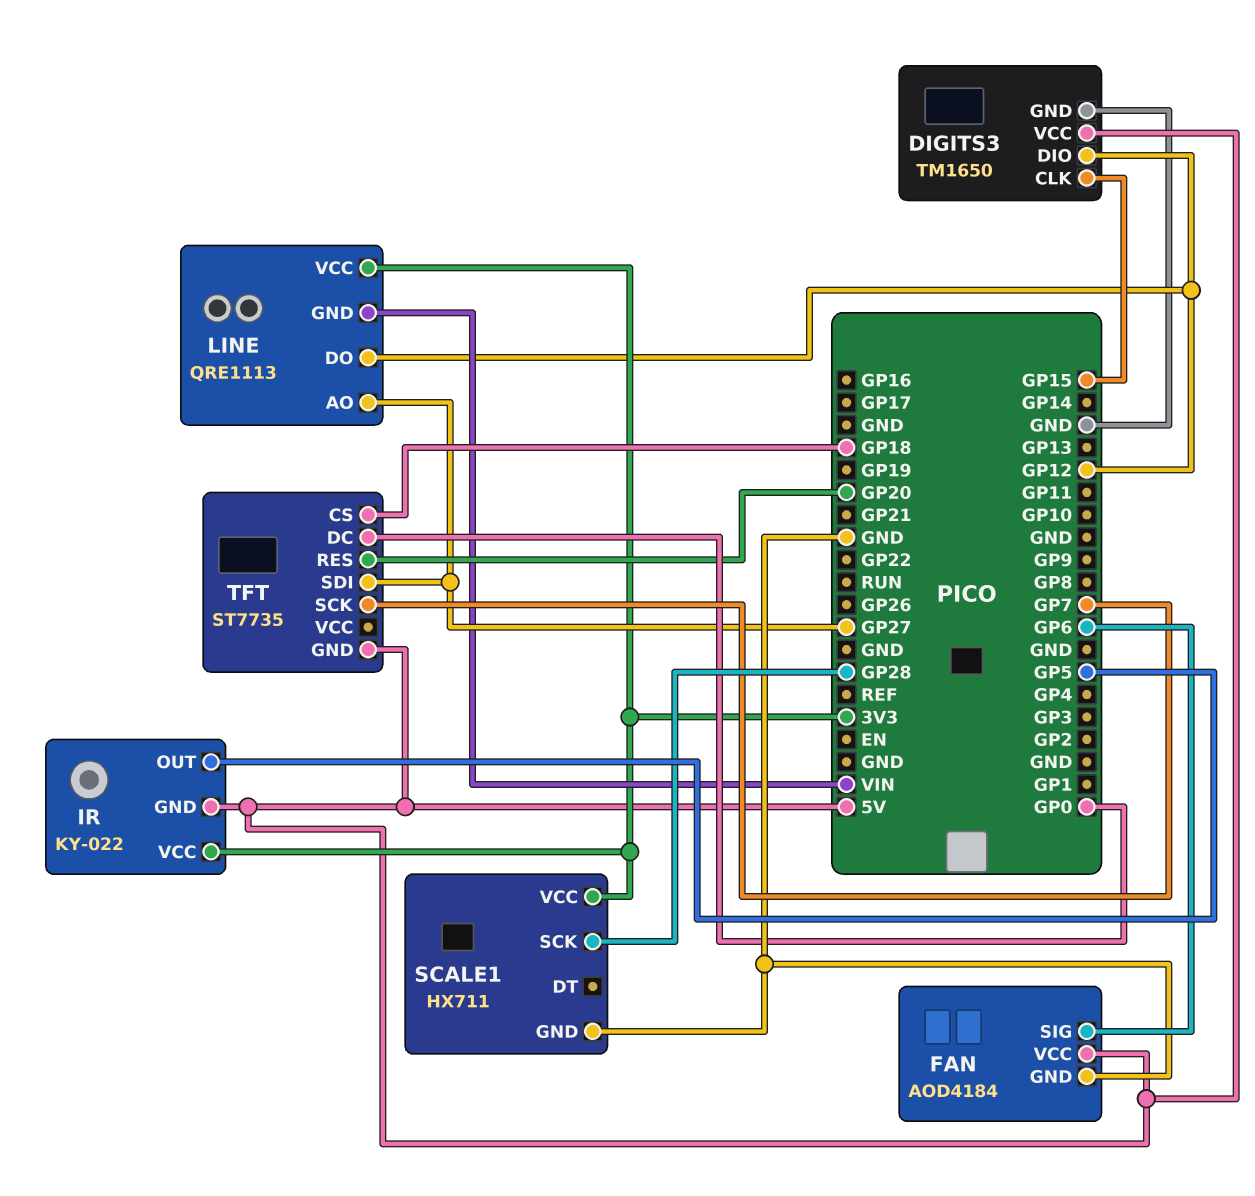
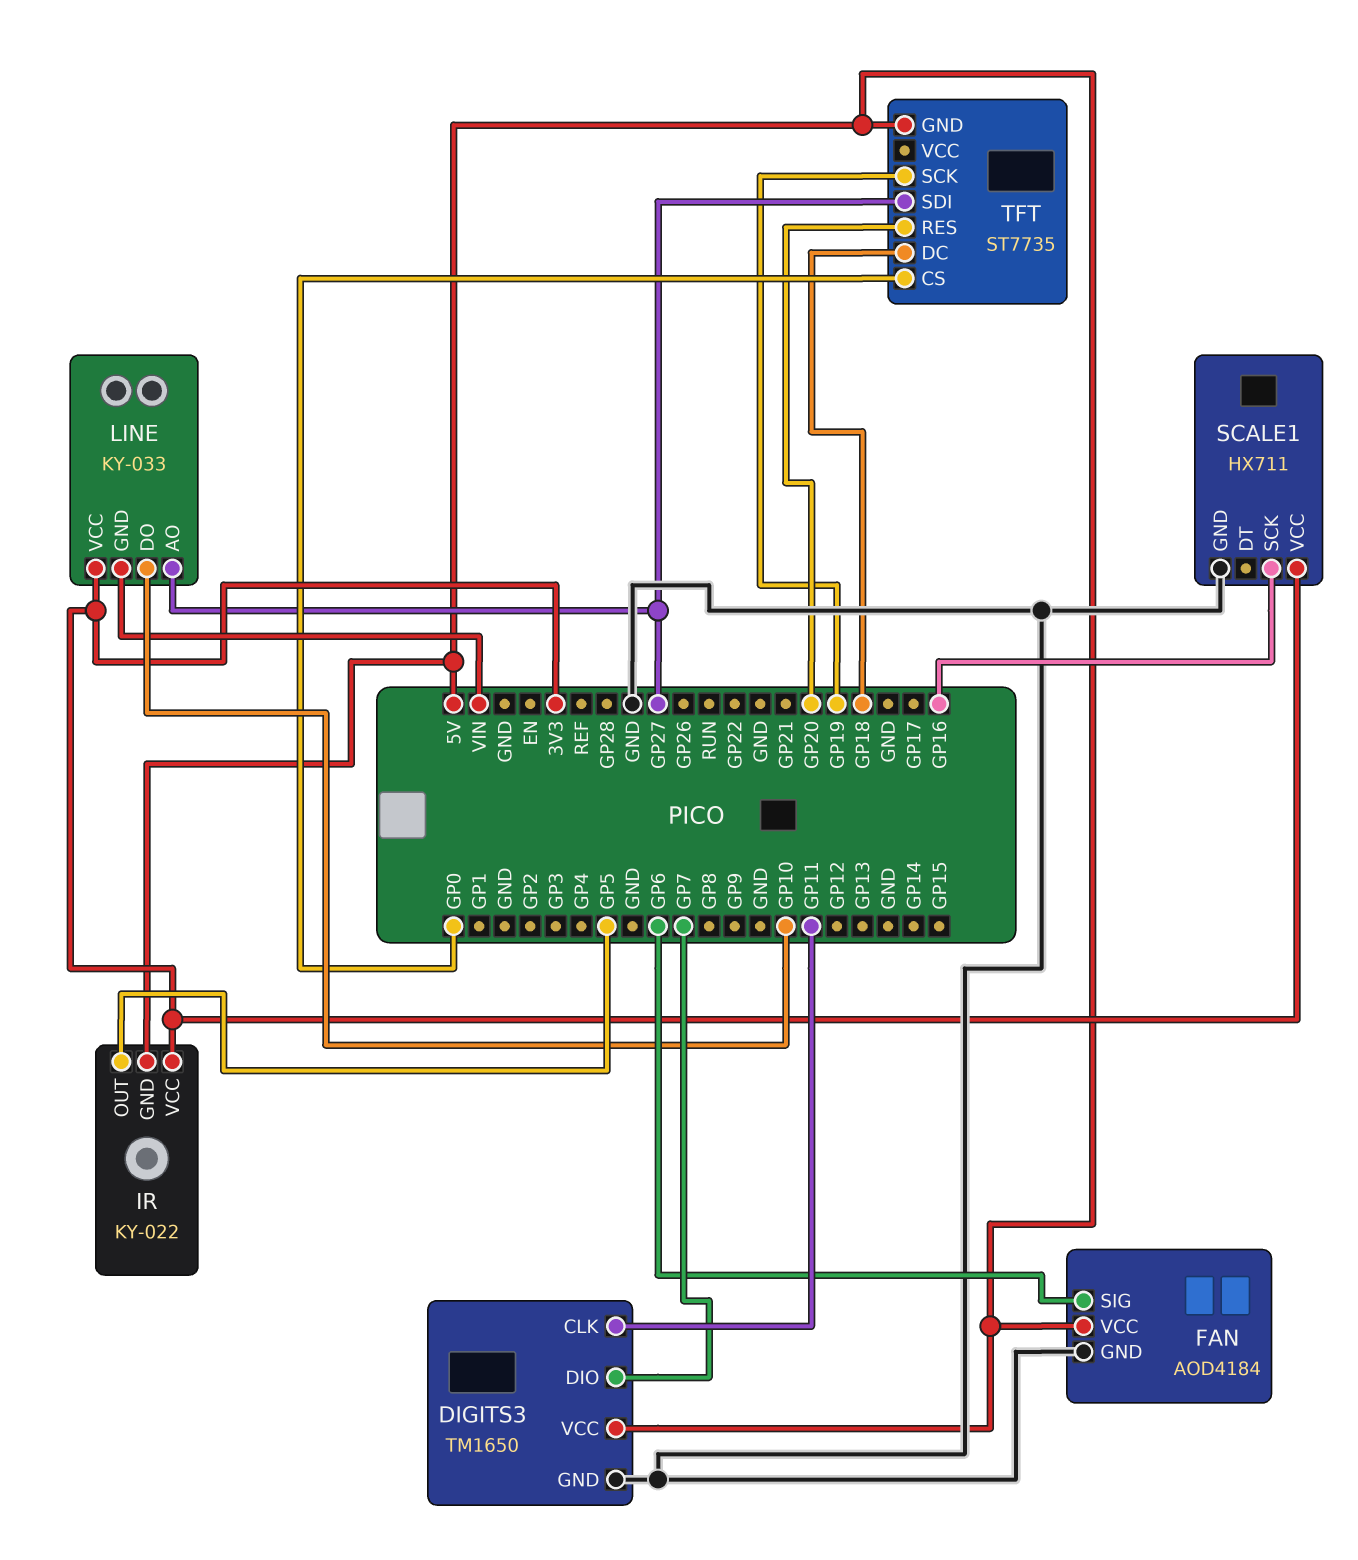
DIGITS3 pin CLK: GP15 -> GP11
DIGITS3 pin DIO: GP12 -> GP7
LINE: QRE1113 -> KY-033
LINE pin DO: GP12 -> GP10
SCALE1 pin SCK: GP28 -> GP16
TFT pin CS: GP18 -> GP0
TFT pin DC: GP0 -> GP18
TFT pin SCK: GP7 -> GP19

